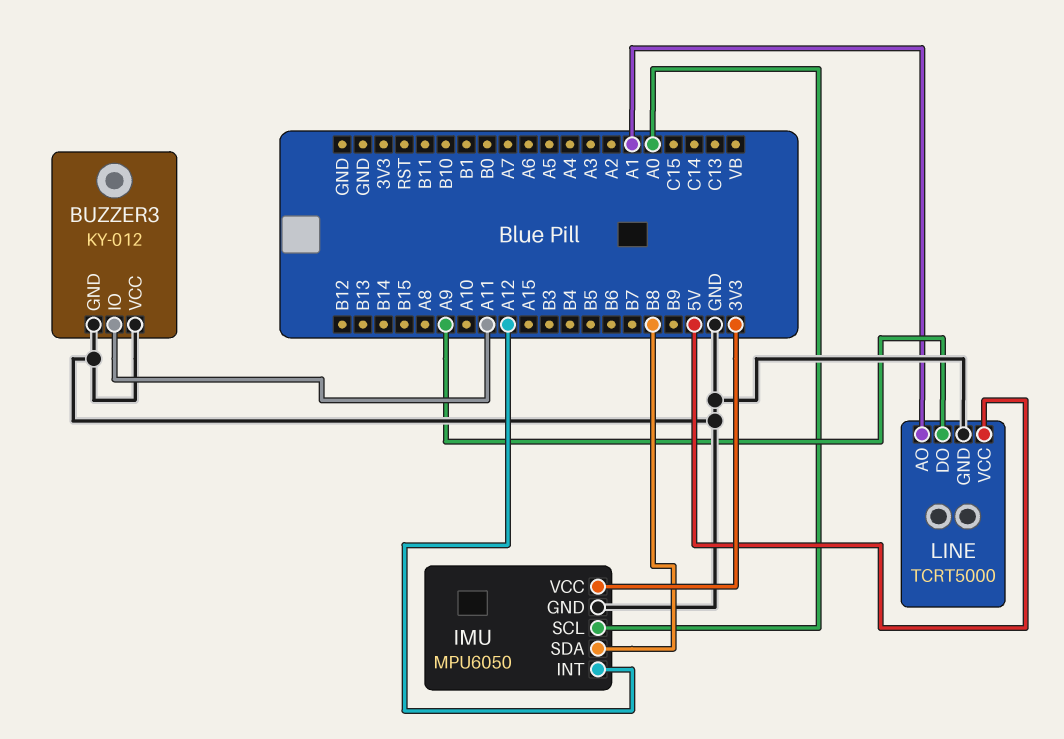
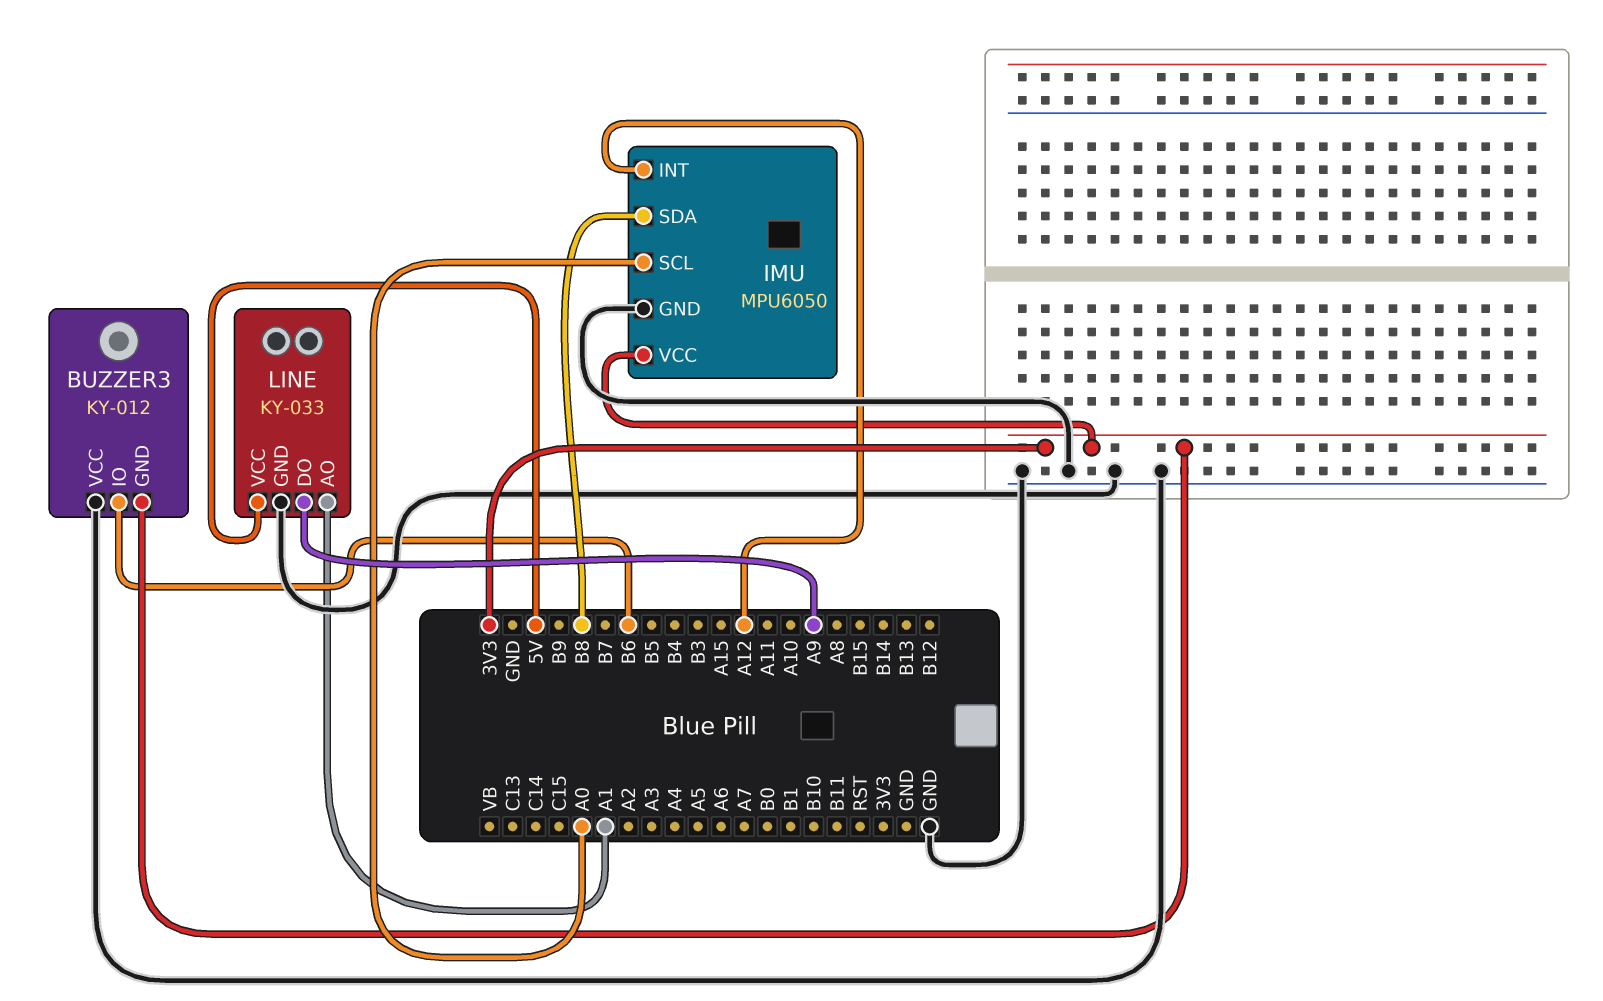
BUZZER3 pin GND: GND -> 3V3
BUZZER3 pin IO: A11 -> B6
LINE: TCRT5000 -> KY-033

